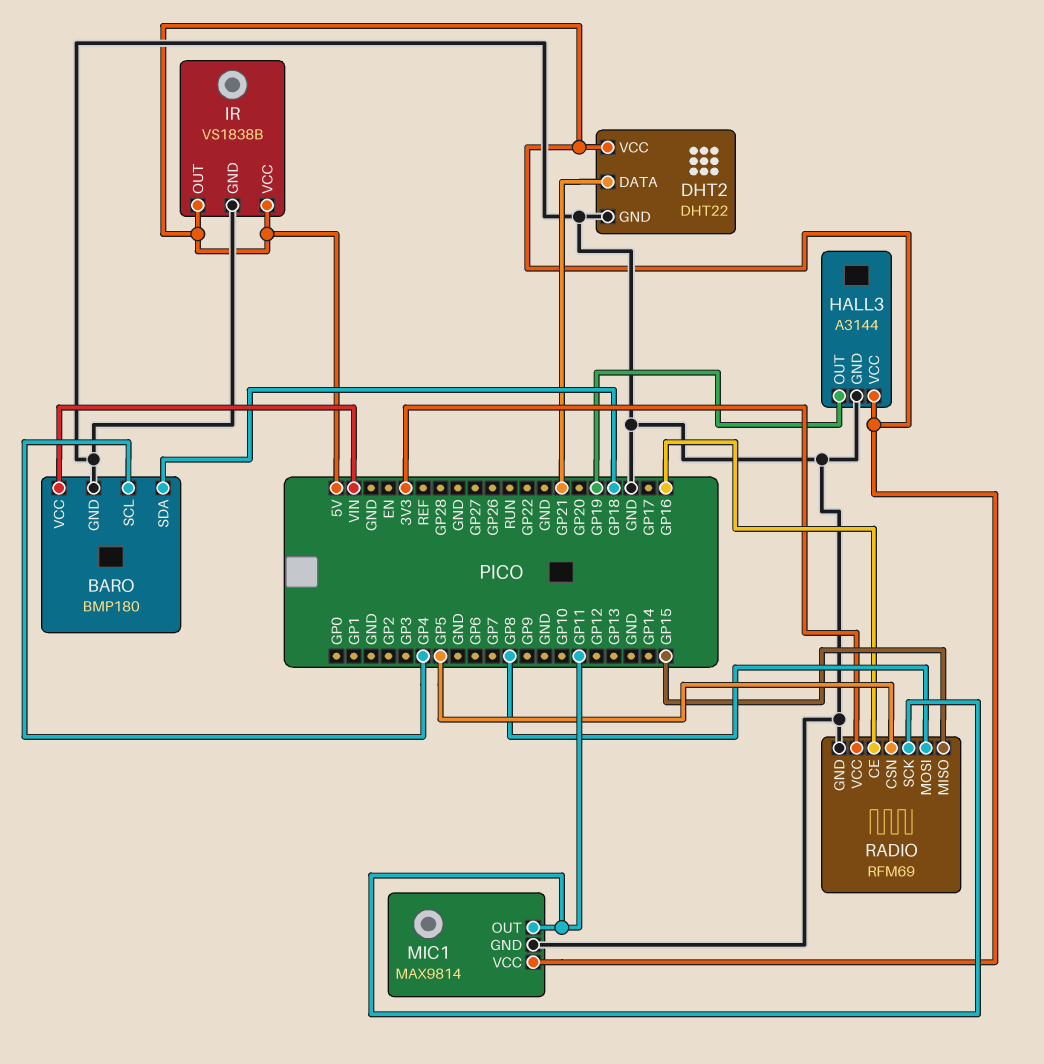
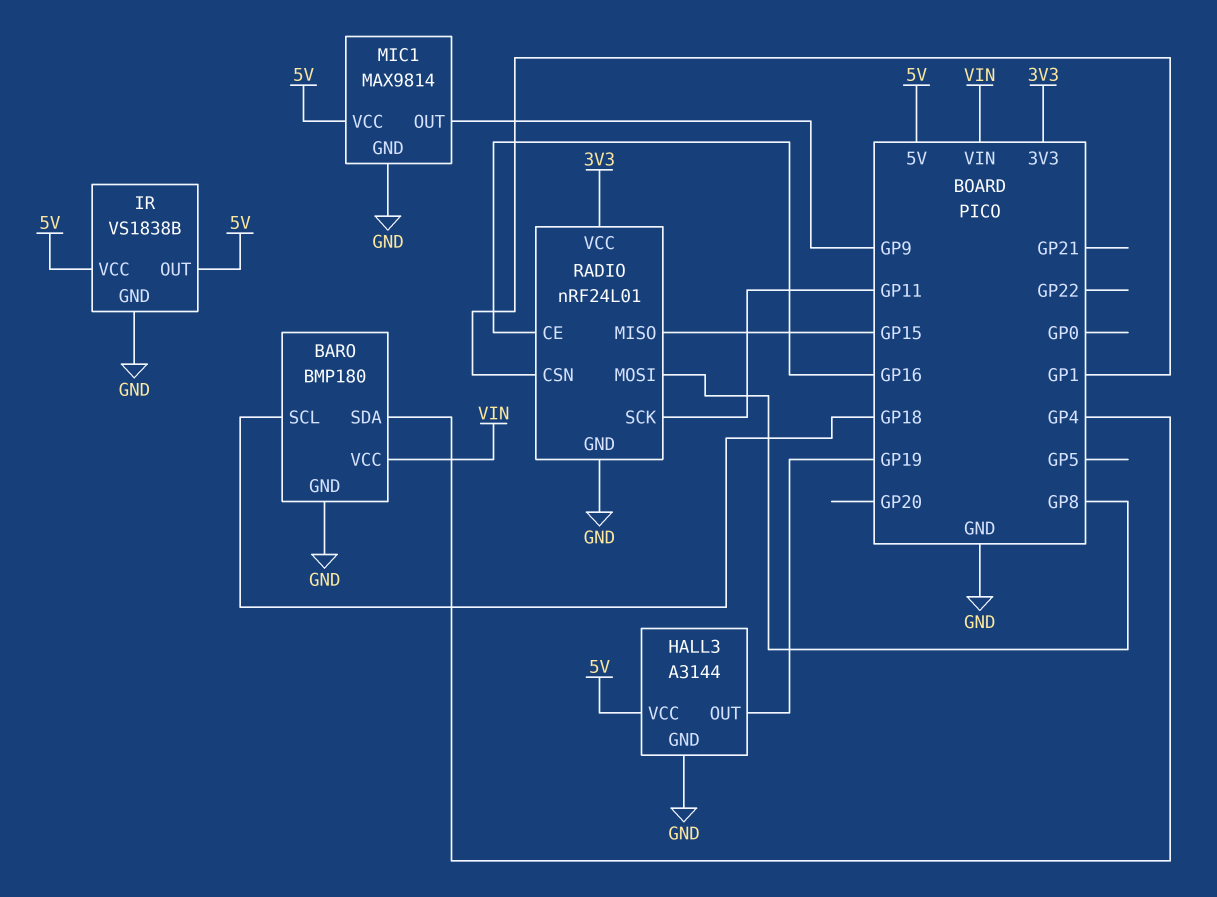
BARO pin SCL: GP4 -> GP18
BARO pin SDA: GP18 -> GP4
DHT2: DHT22 -> none
DHT2 pin DATA: GP21 -> none
DHT2 pin GND: GND -> none
DHT2 pin VCC: 5V -> none
MIC1 pin OUT: GP11 -> GP9
RADIO: RFM69 -> nRF24L01
RADIO pin CSN: GP5 -> GP1

